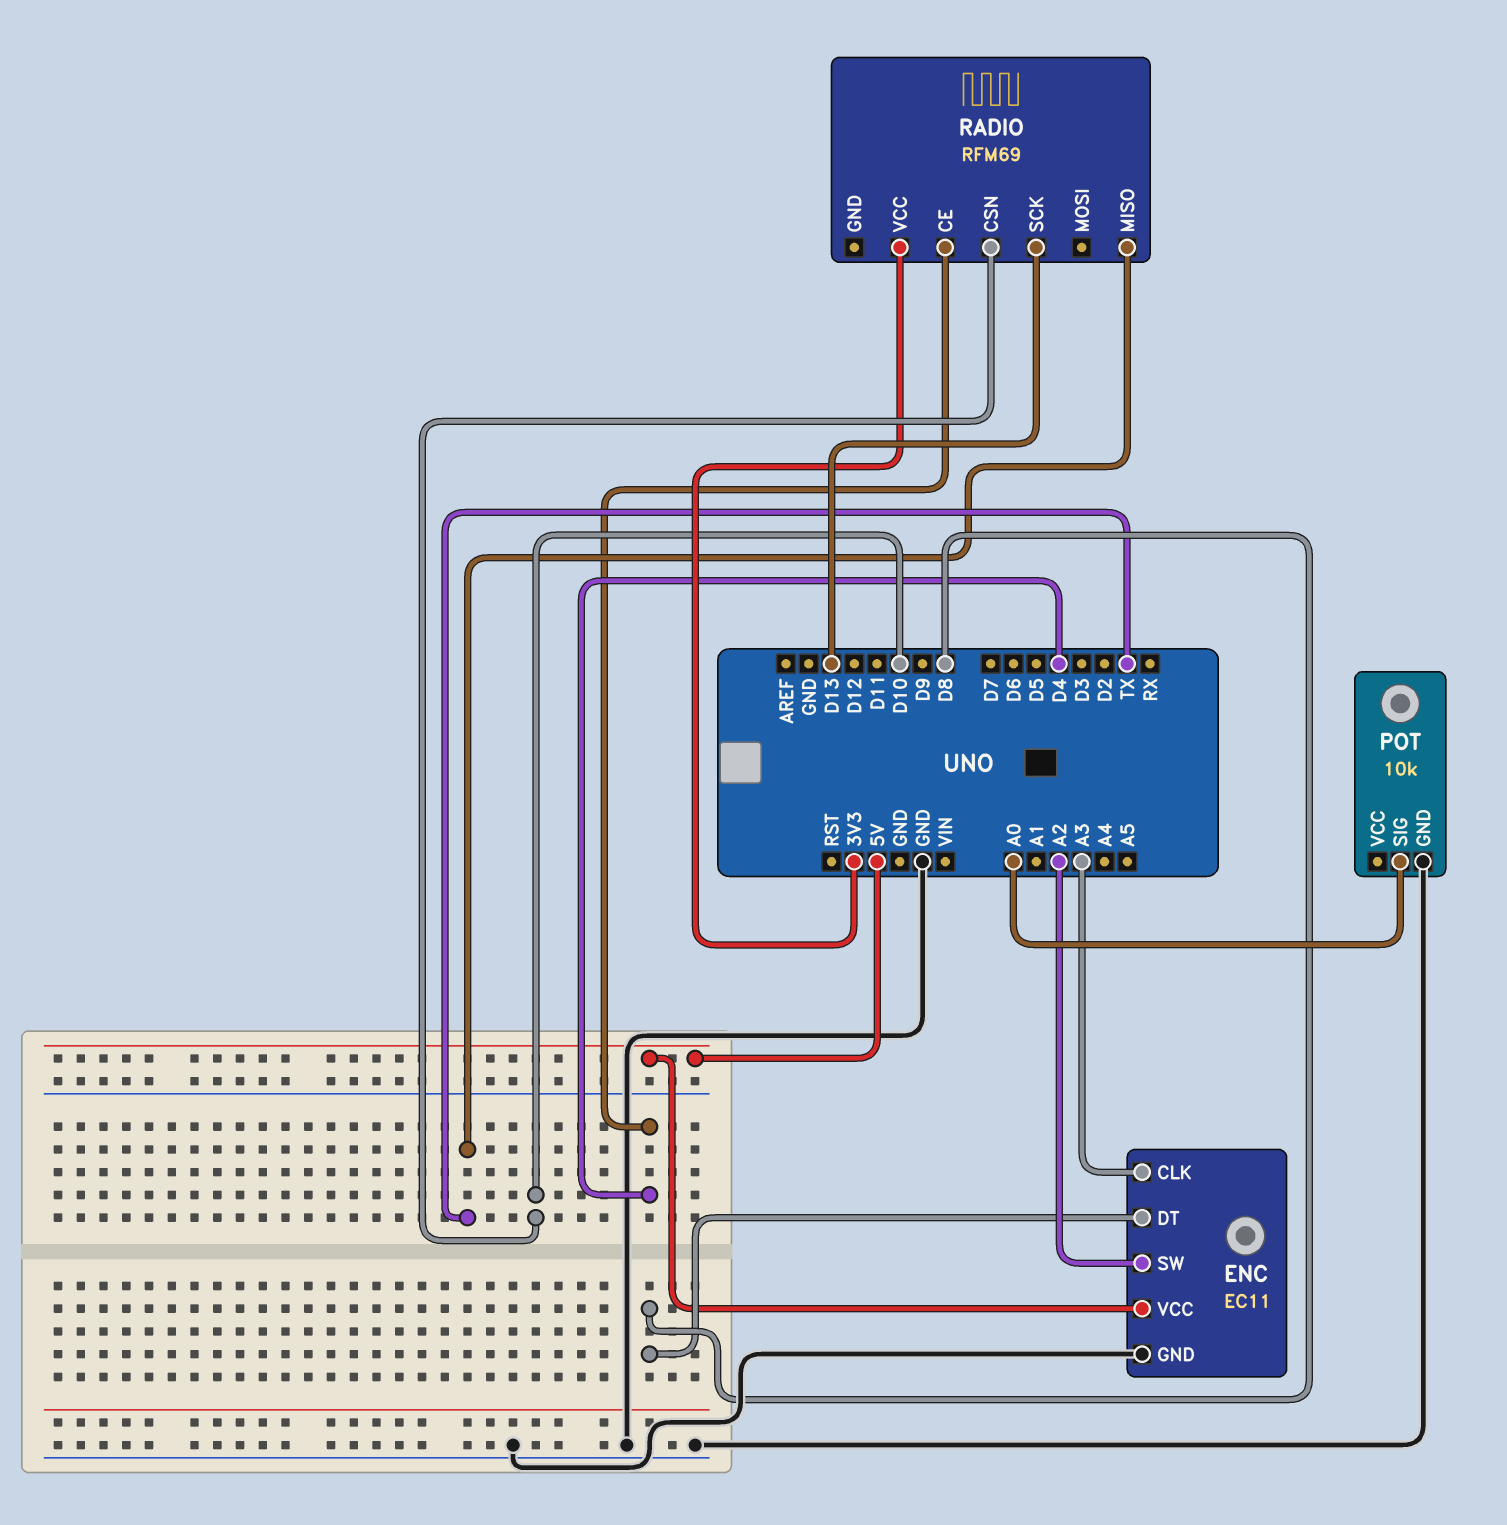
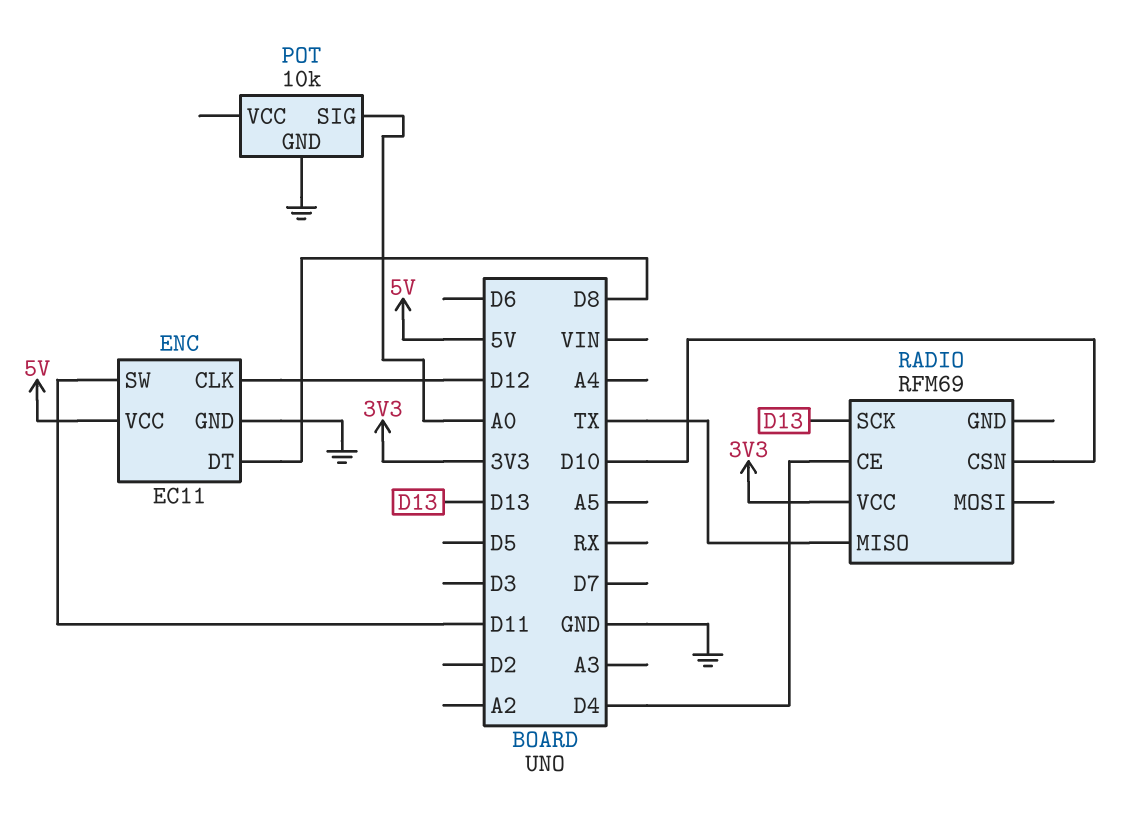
ENC pin CLK: A3 -> D12
ENC pin SW: A2 -> D11

